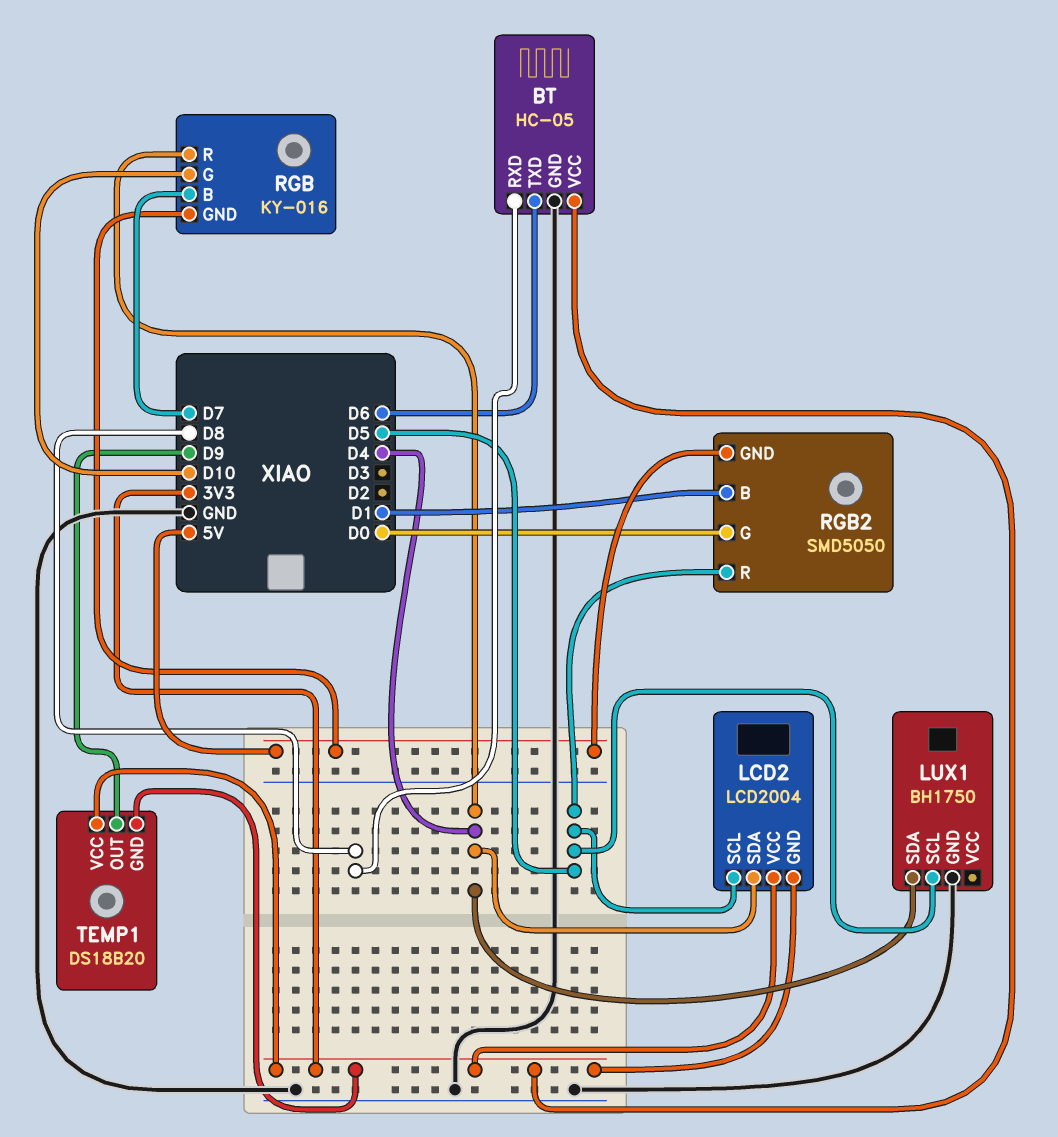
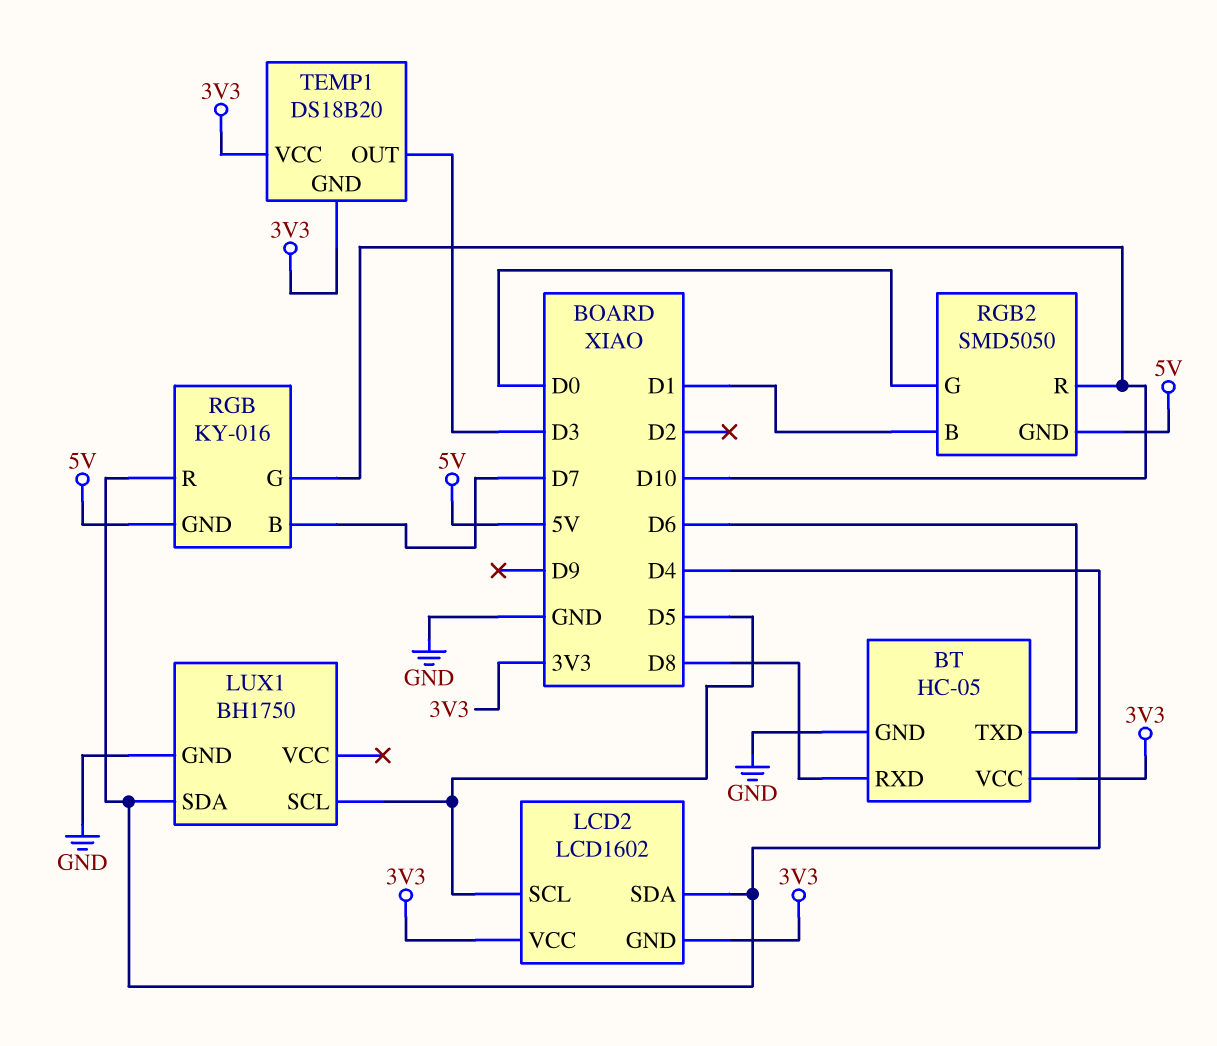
LCD2: LCD2004 -> LCD1602
RGB2 pin R: D5 -> D10
TEMP1 pin OUT: D9 -> D3

